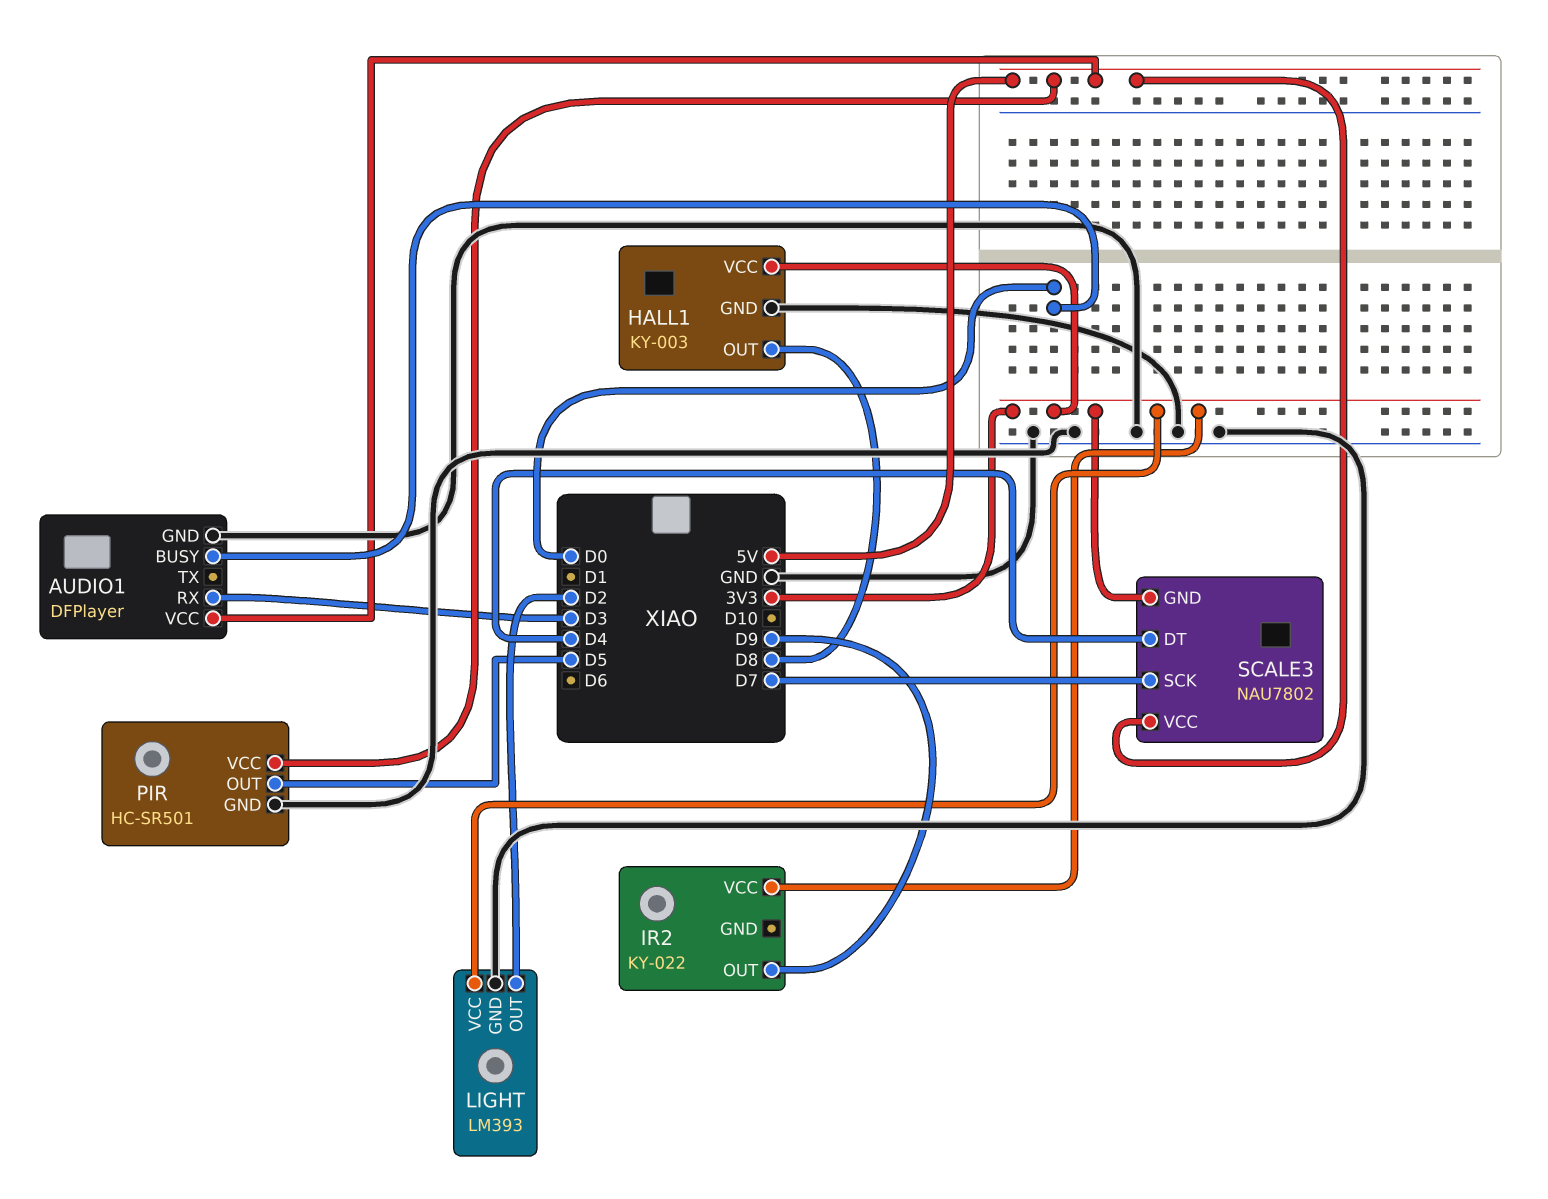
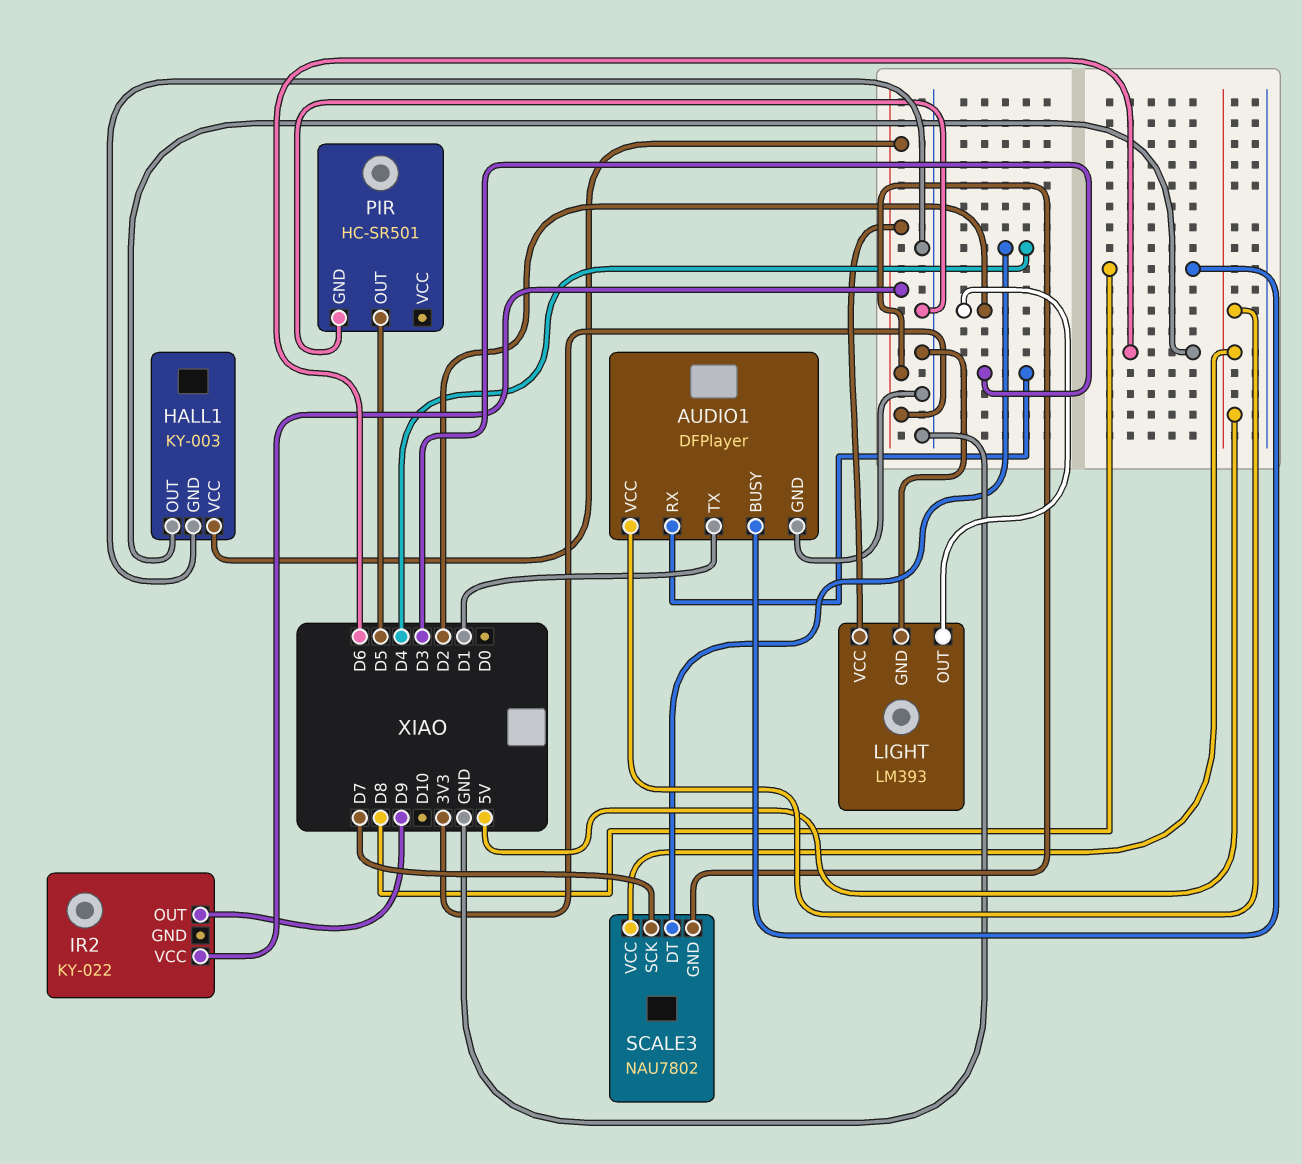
AUDIO1 pin BUSY: D0 -> D8
AUDIO1 pin TX: none -> D1
HALL1 pin OUT: D8 -> D6
PIR pin VCC: 5V -> none

